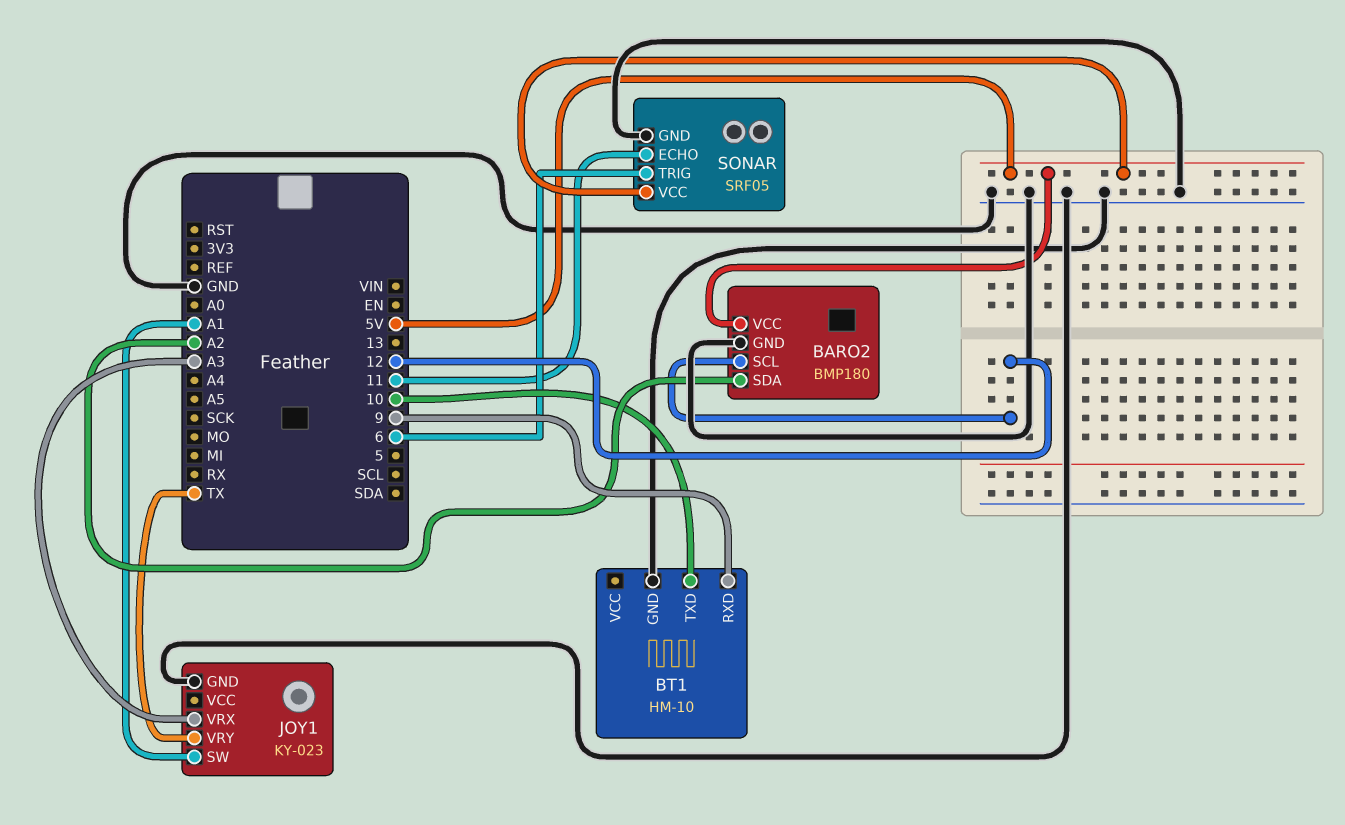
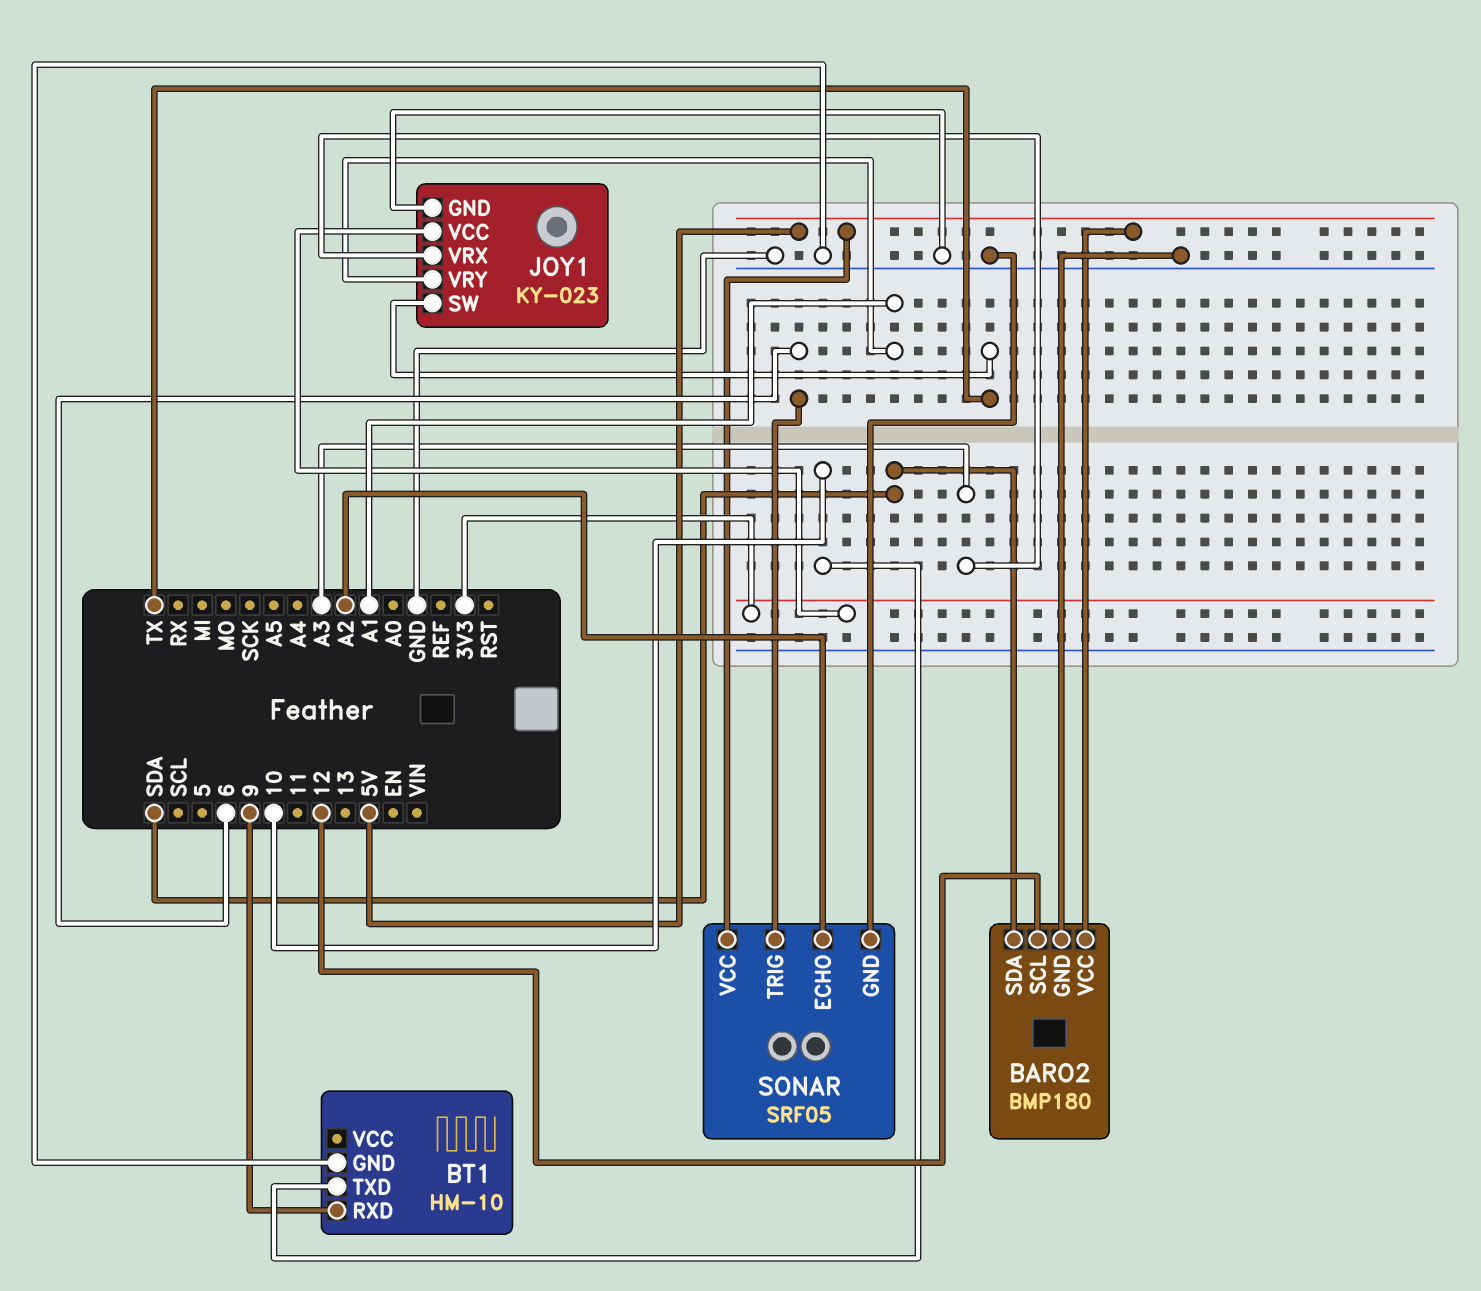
BARO2 pin SDA: A2 -> SDA
JOY1 pin SW: A1 -> TX
JOY1 pin VCC: none -> 3V3
JOY1 pin VRY: TX -> A1
SONAR pin ECHO: 11 -> A2

